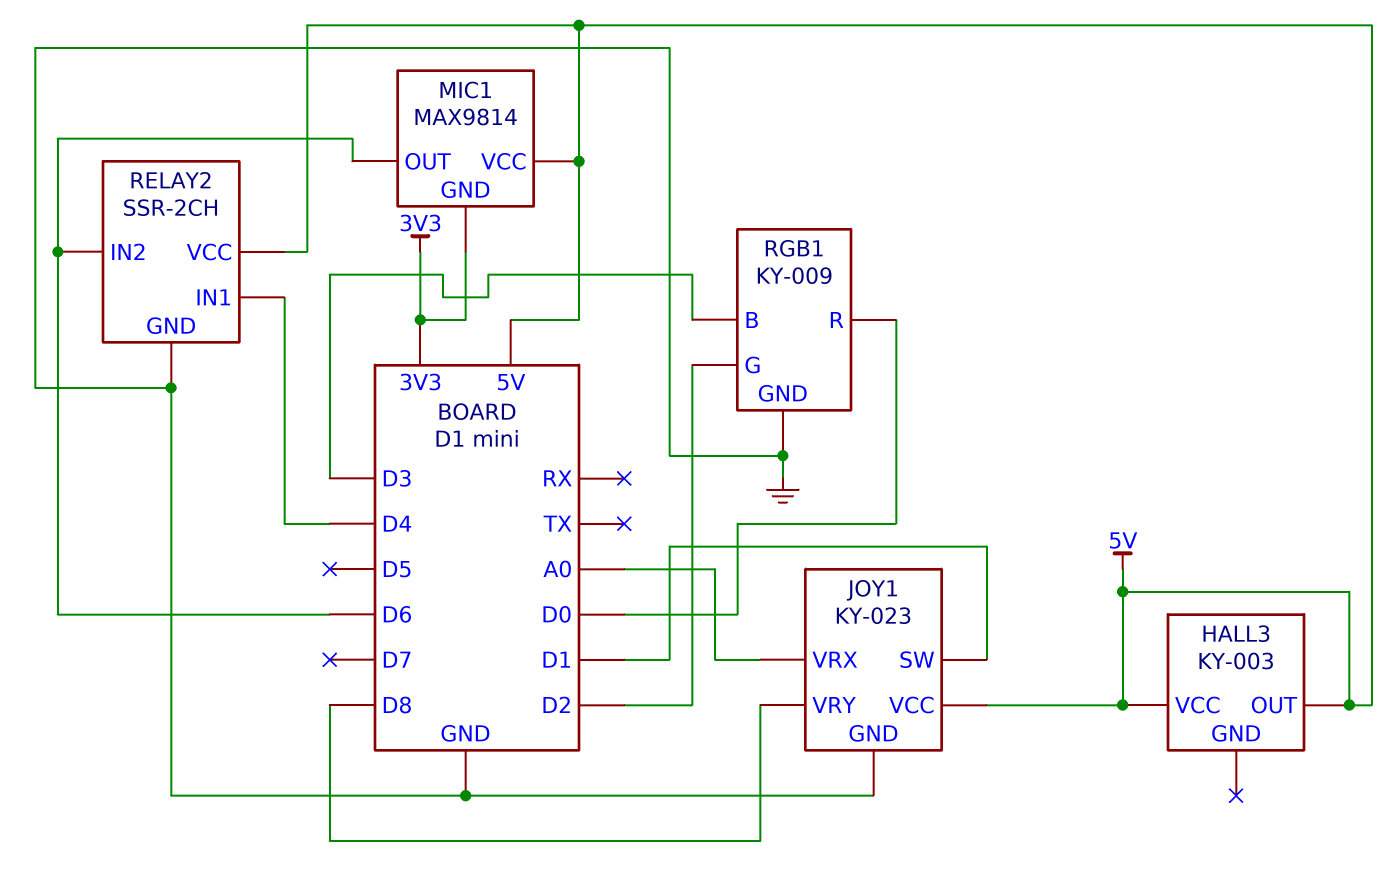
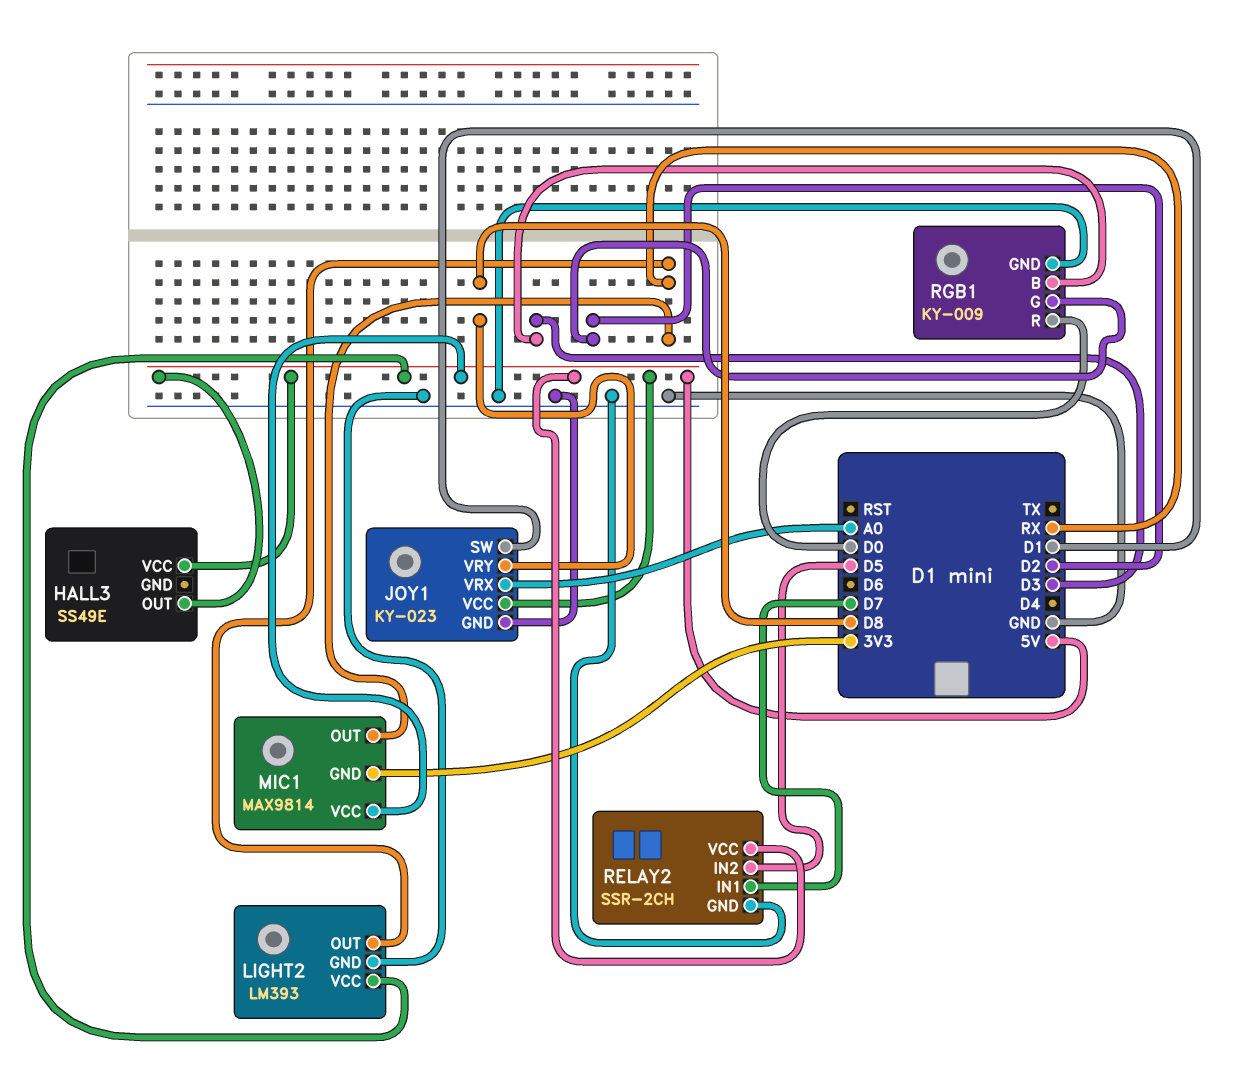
HALL3: KY-003 -> SS49E
LIGHT2: none -> LM393
LIGHT2 pin GND: none -> GND
LIGHT2 pin OUT: none -> RX
LIGHT2 pin VCC: none -> 5V
MIC1 pin OUT: D6 -> RX
RELAY2 pin IN1: D4 -> D7
RELAY2 pin IN2: D6 -> D5

